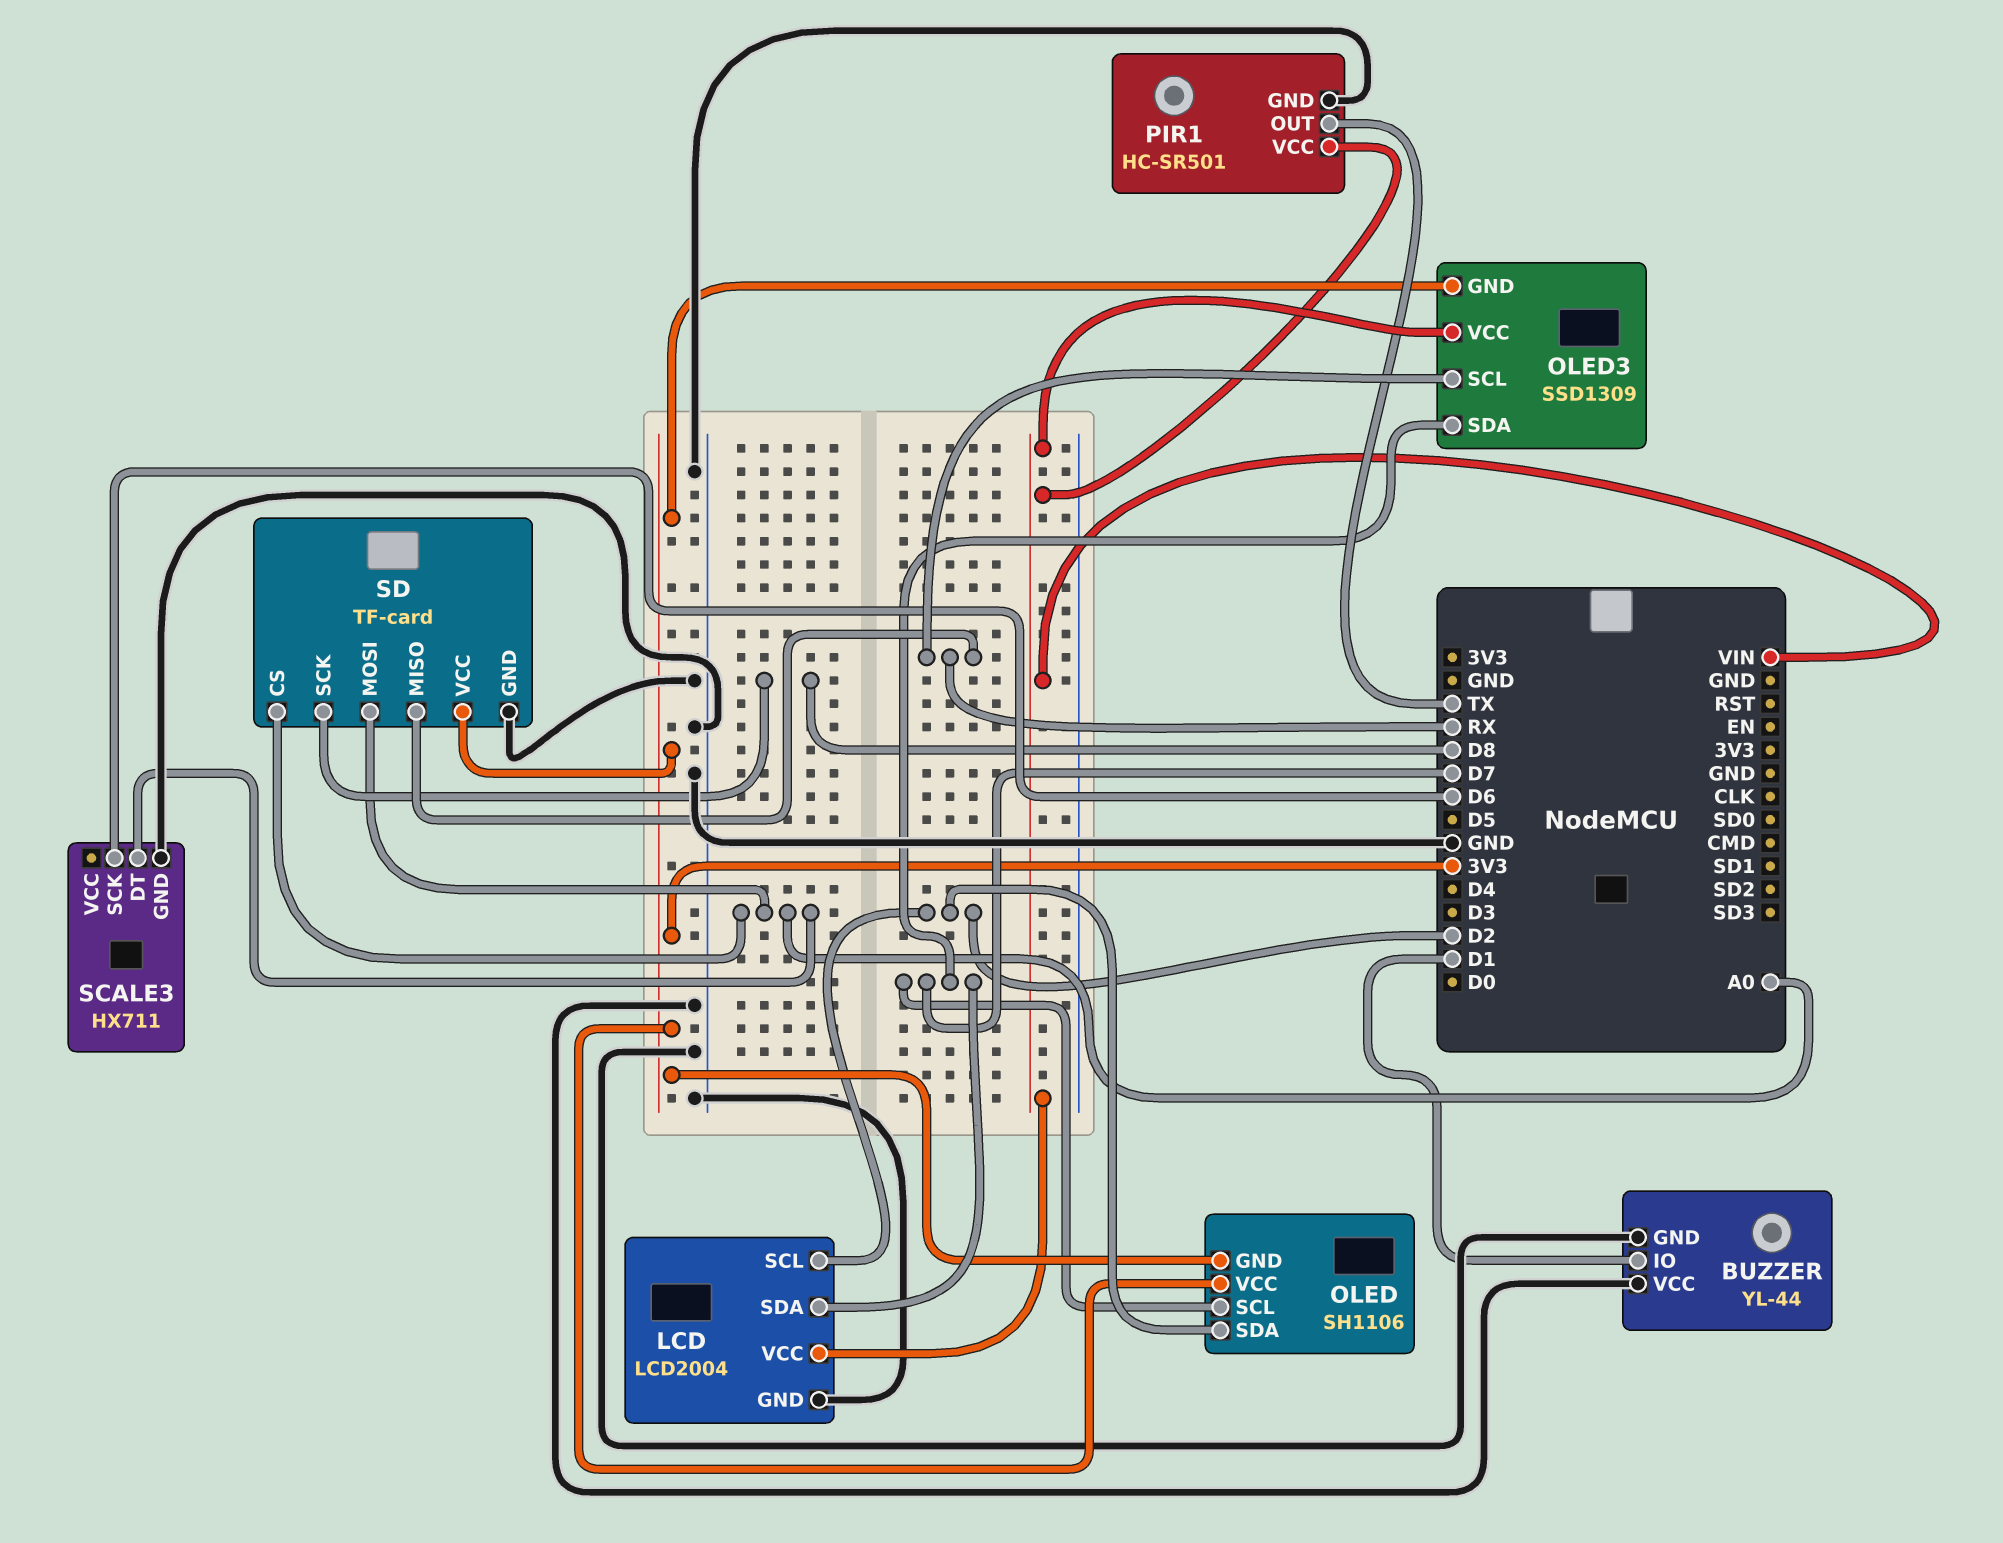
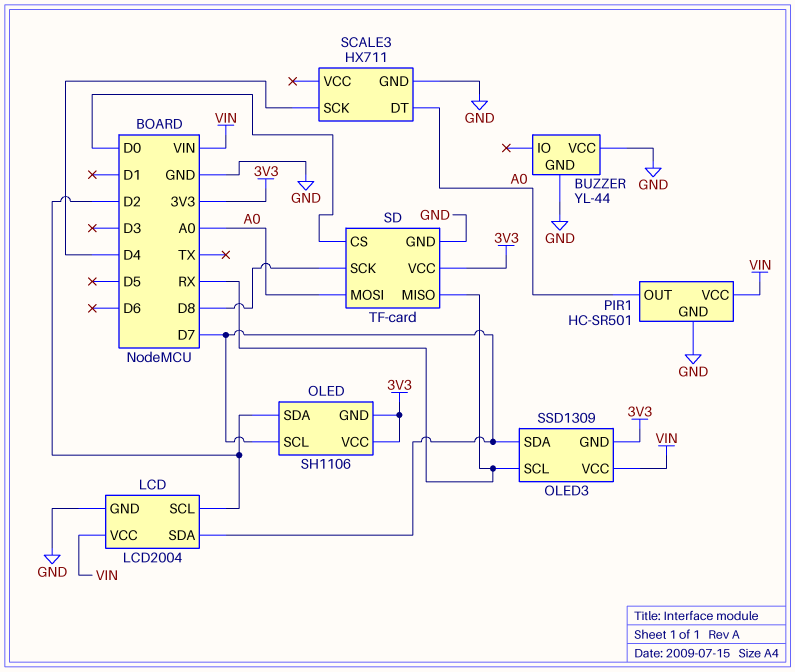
BUZZER pin IO: D1 -> none
PIR1 pin OUT: TX -> A0
SCALE3 pin SCK: D6 -> D4
SD pin CS: A0 -> D0

